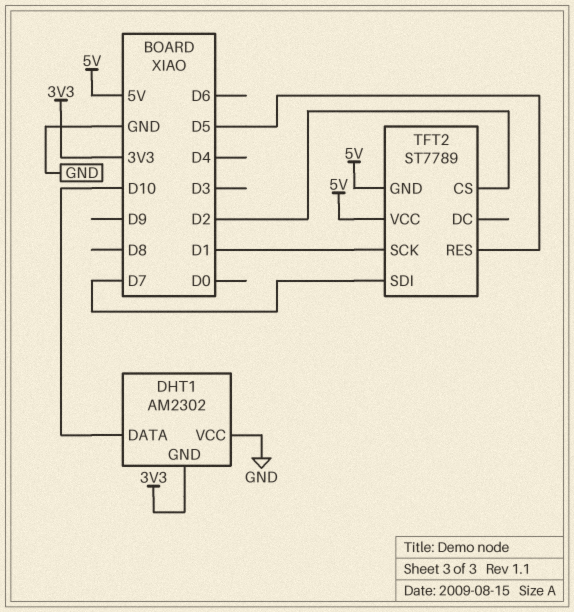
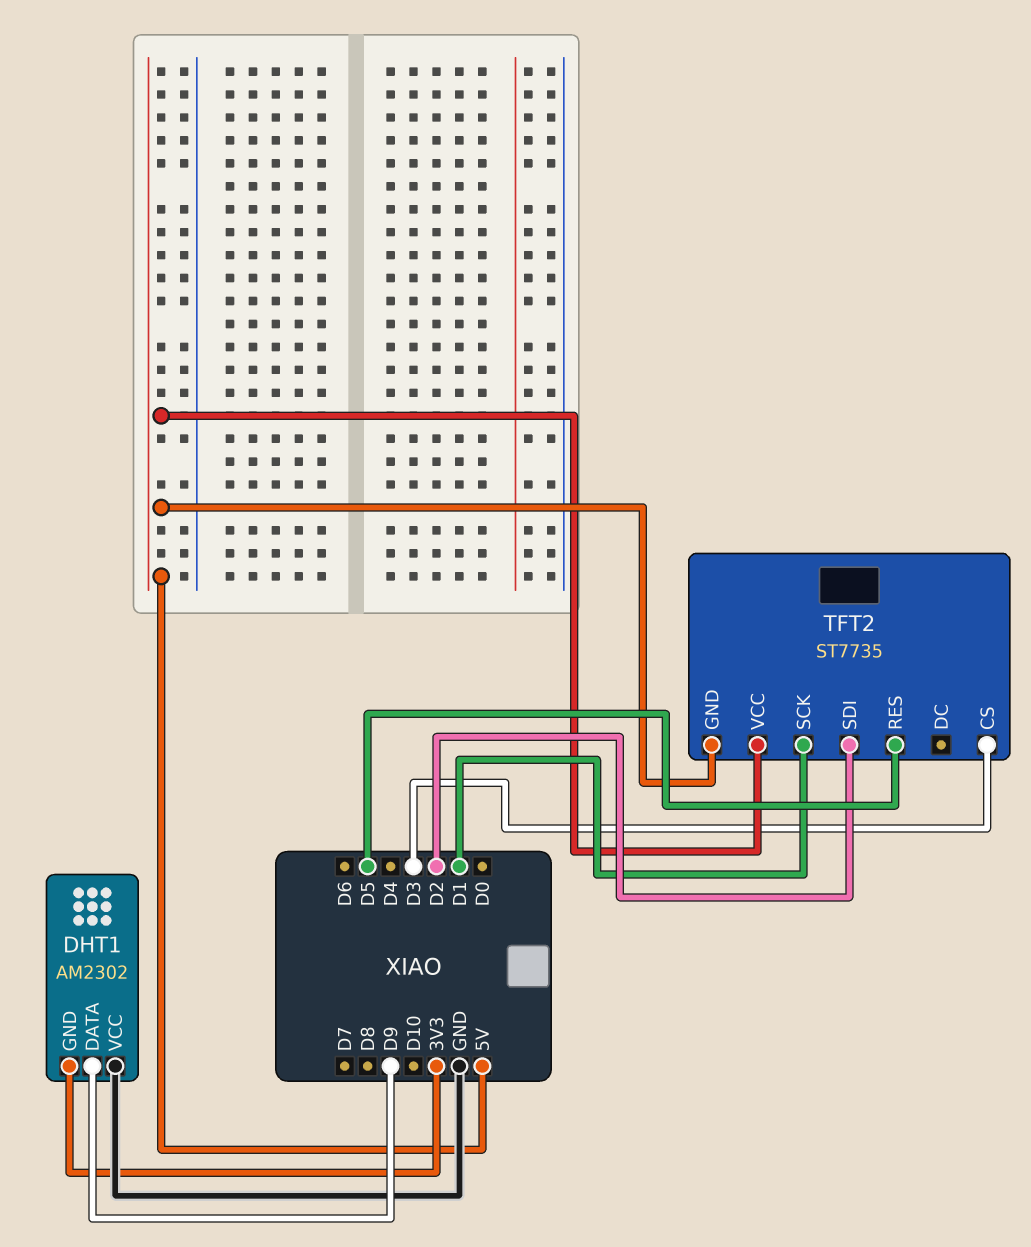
DHT1 pin DATA: D10 -> D9
TFT2: ST7789 -> ST7735
TFT2 pin CS: D2 -> D3
TFT2 pin SDI: D7 -> D2

